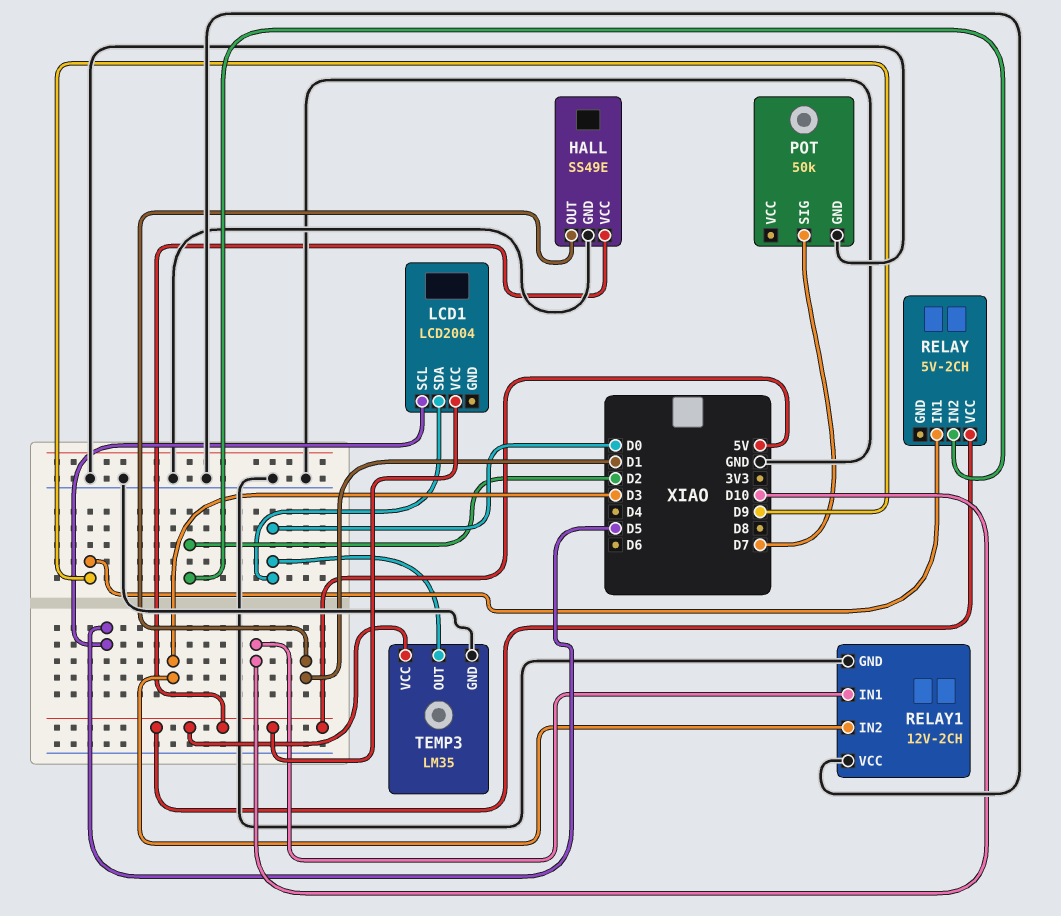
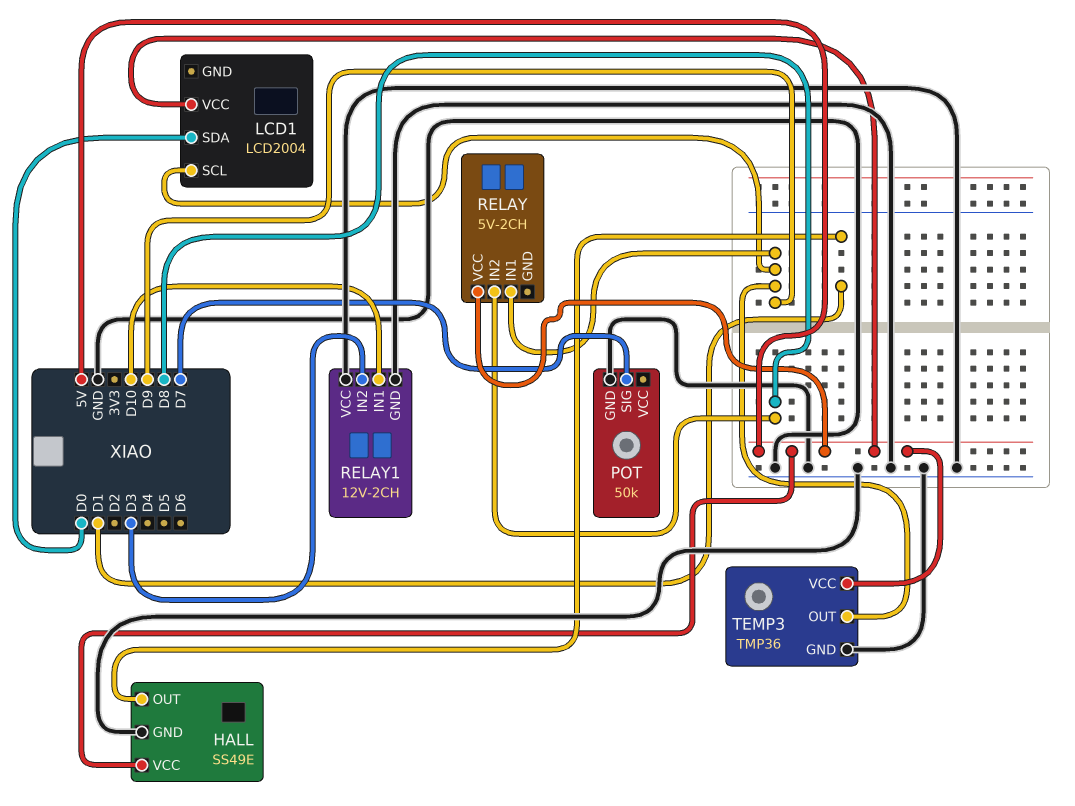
LCD1 pin SCL: D5 -> D9
RELAY pin IN2: D2 -> D8
TEMP3: LM35 -> TMP36
TEMP3 pin OUT: D0 -> D9

